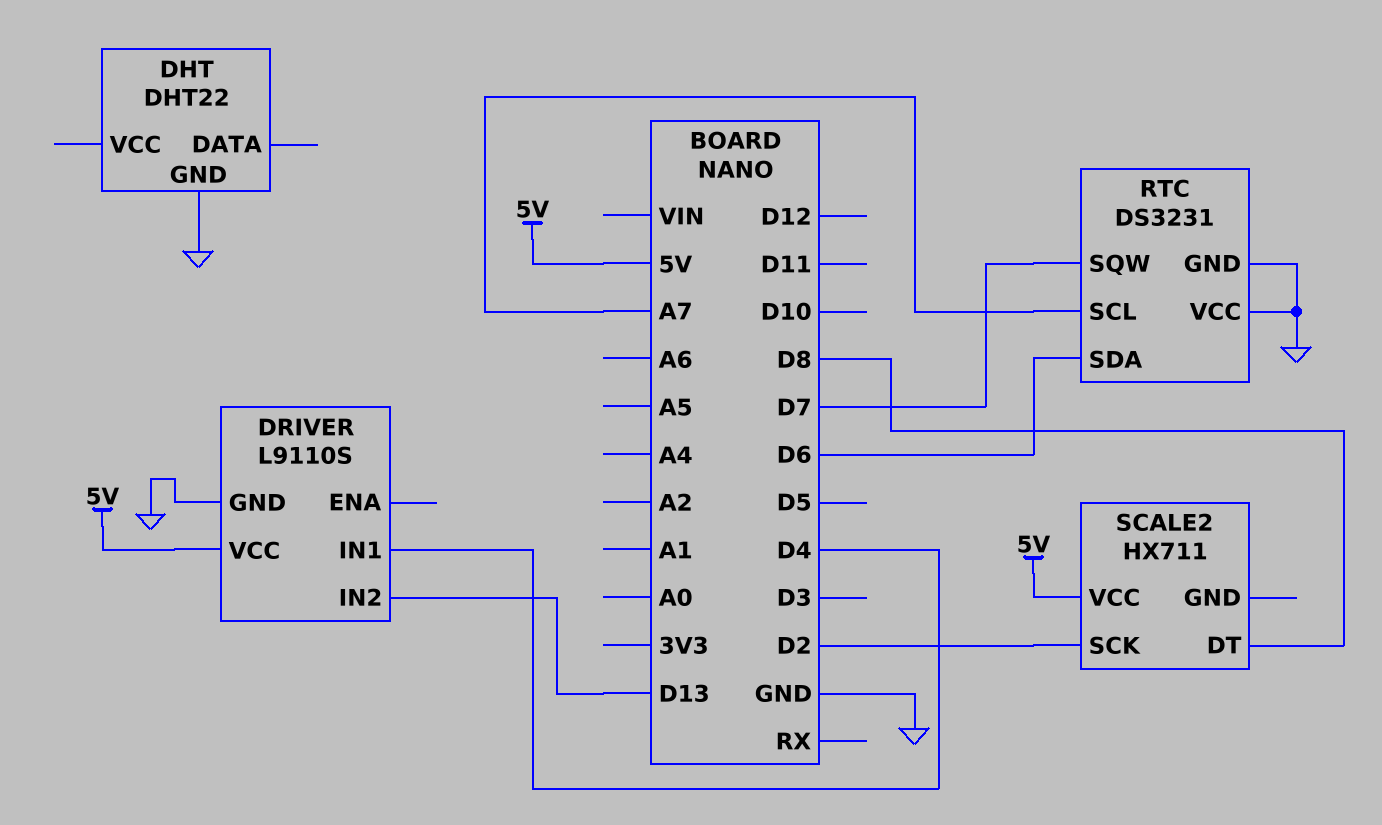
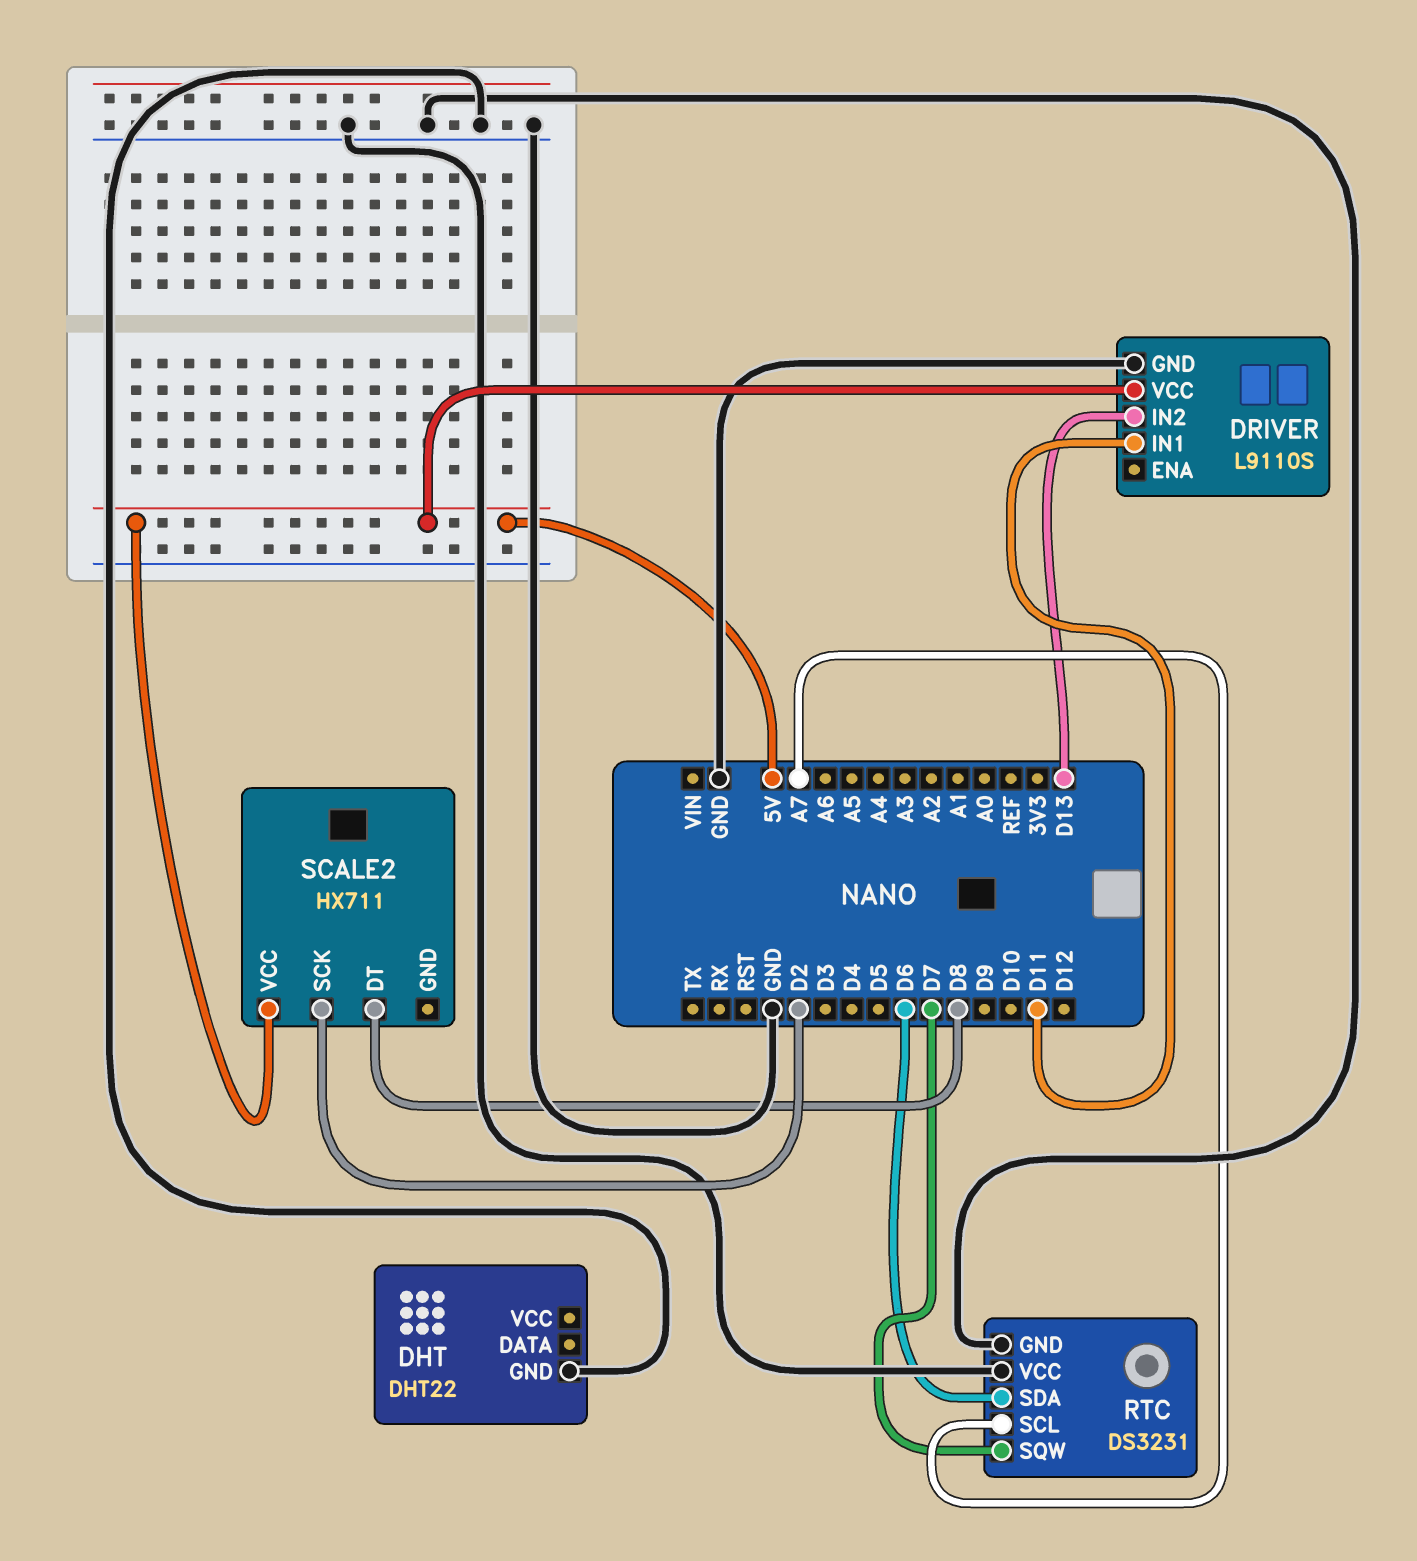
DRIVER pin IN1: D4 -> D11

